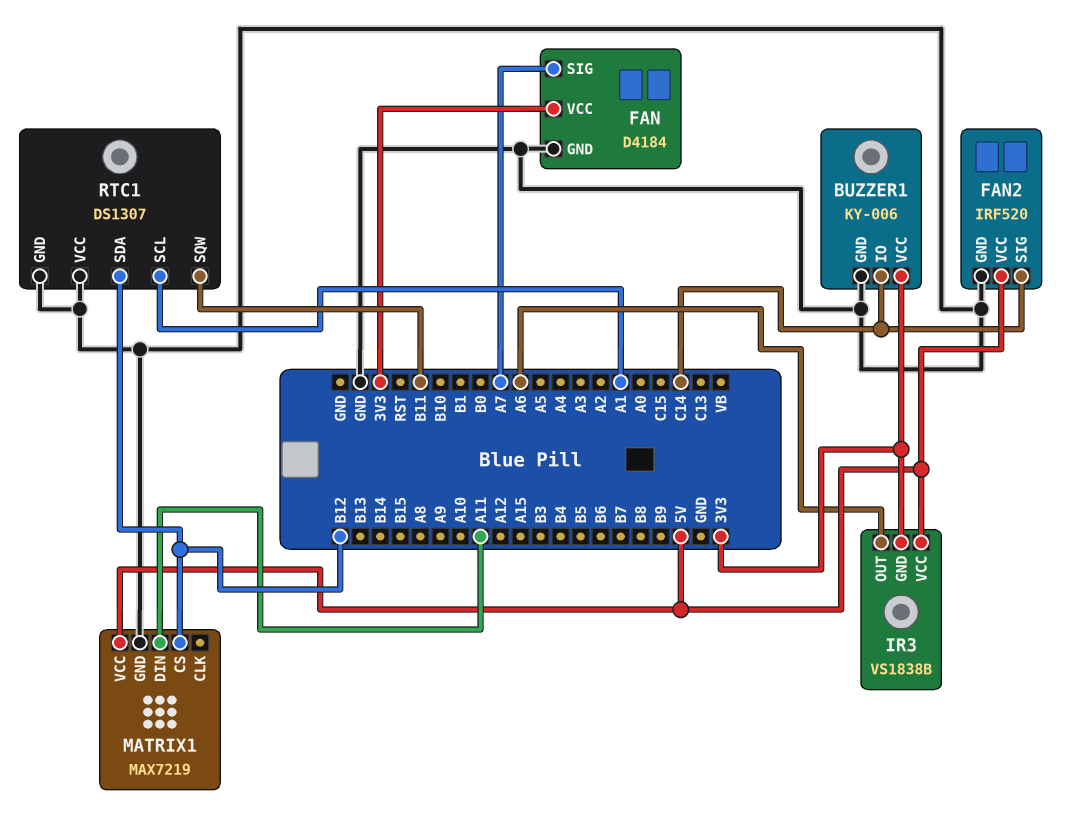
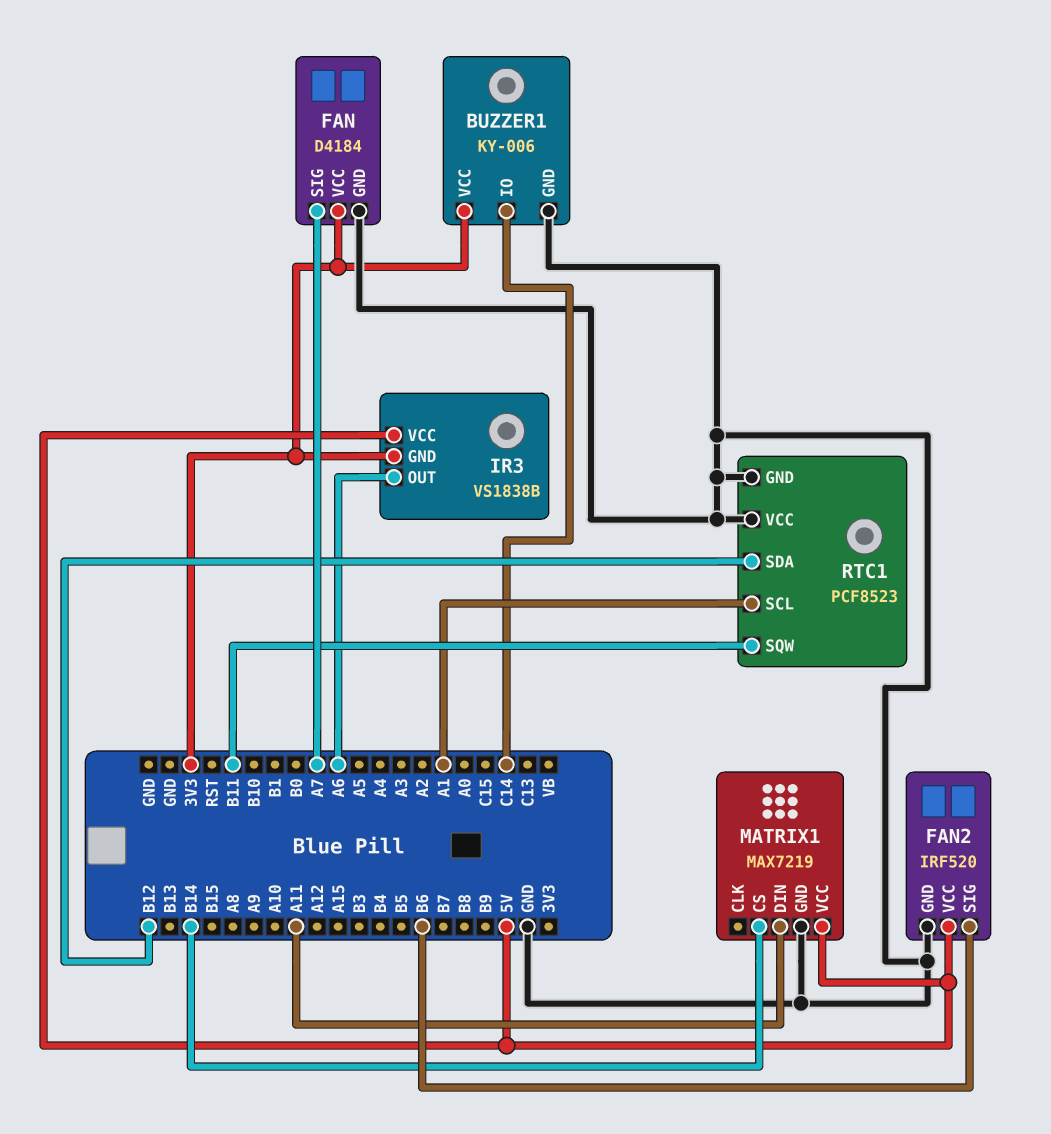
FAN2 pin SIG: C14 -> B6
MATRIX1 pin CS: B12 -> B14
RTC1: DS1307 -> PCF8523

